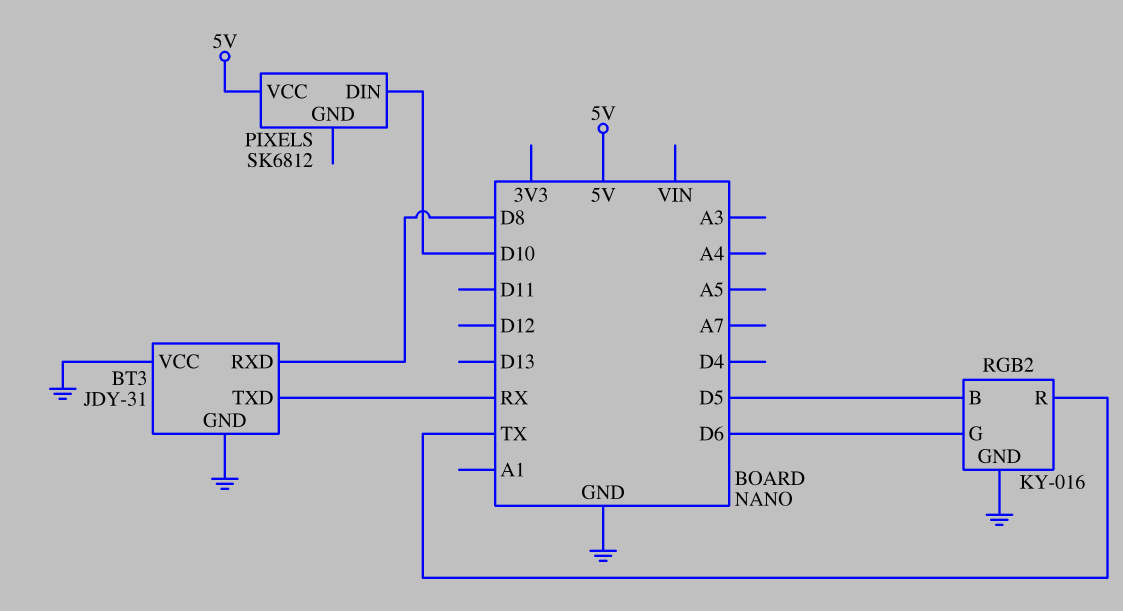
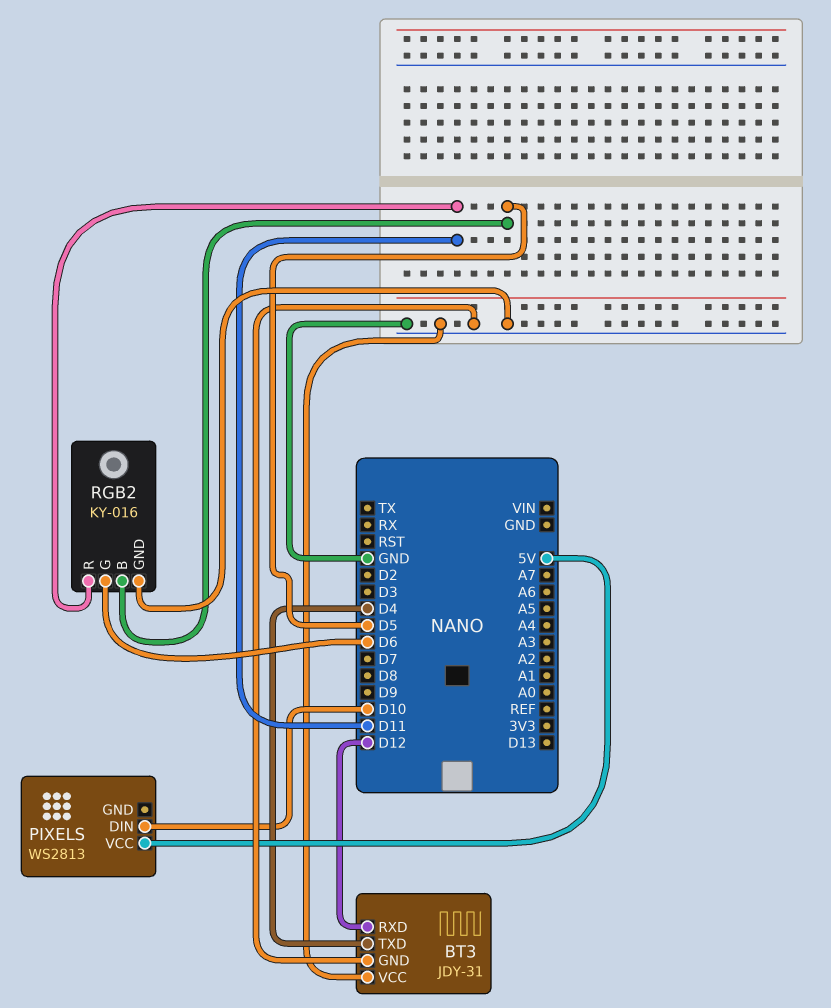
BT3 pin RXD: D8 -> D12
BT3 pin TXD: RX -> D4
PIXELS: SK6812 -> WS2813
RGB2 pin R: TX -> D11

